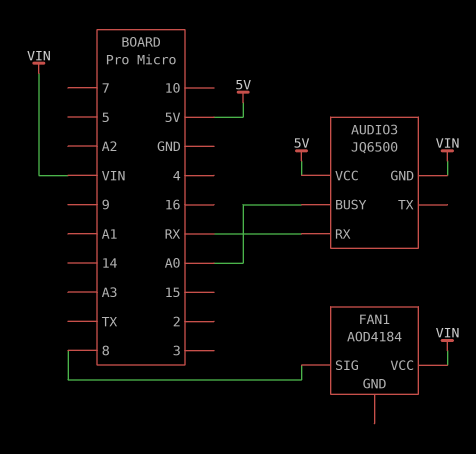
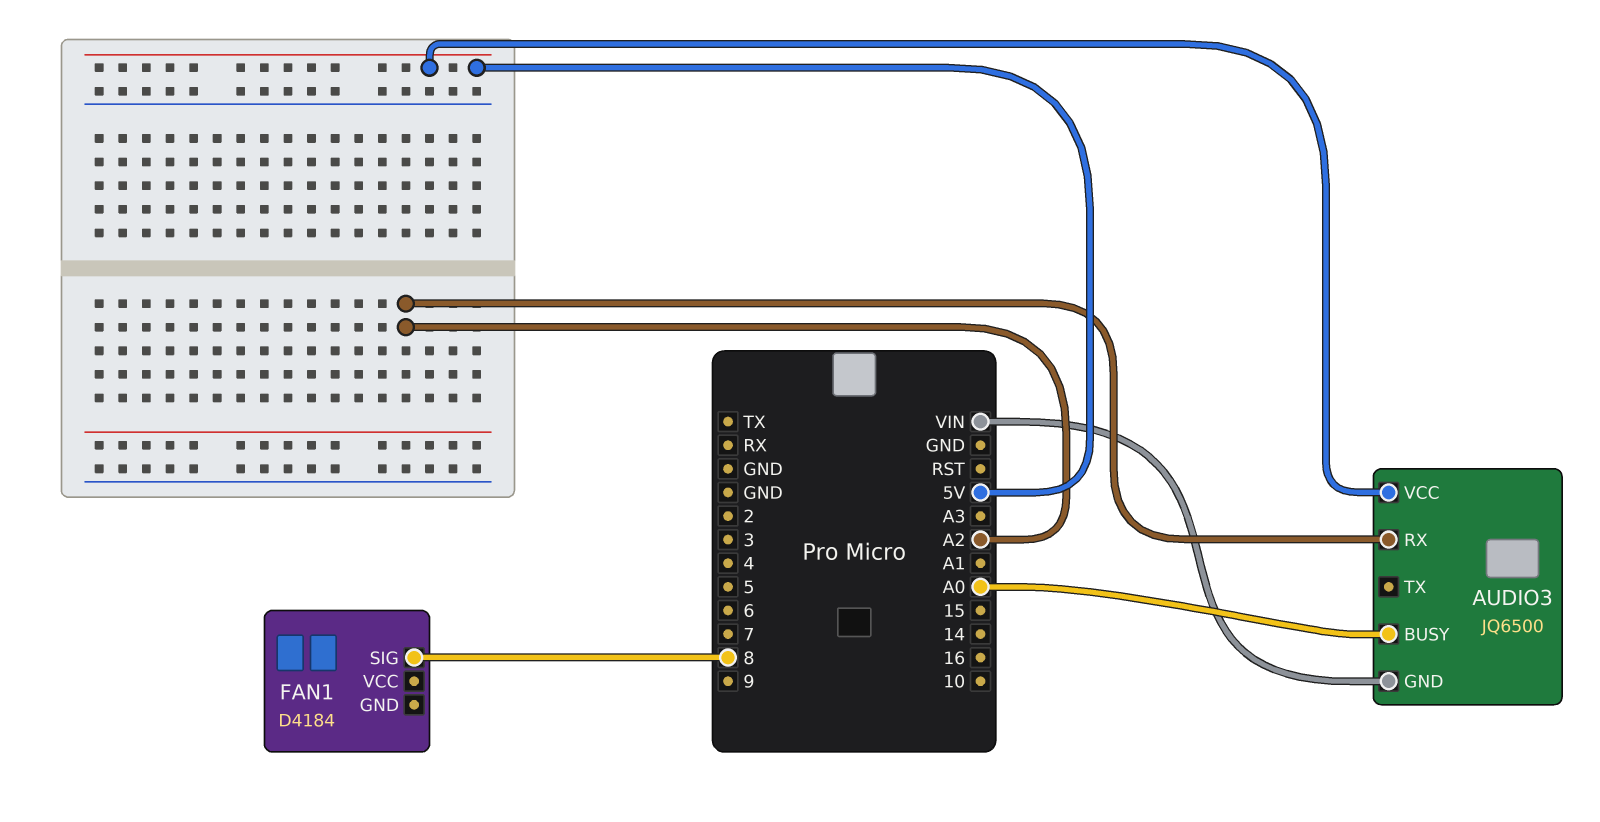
AUDIO3 pin RX: RX -> A2
FAN1: AOD4184 -> D4184
FAN1 pin VCC: VIN -> none

